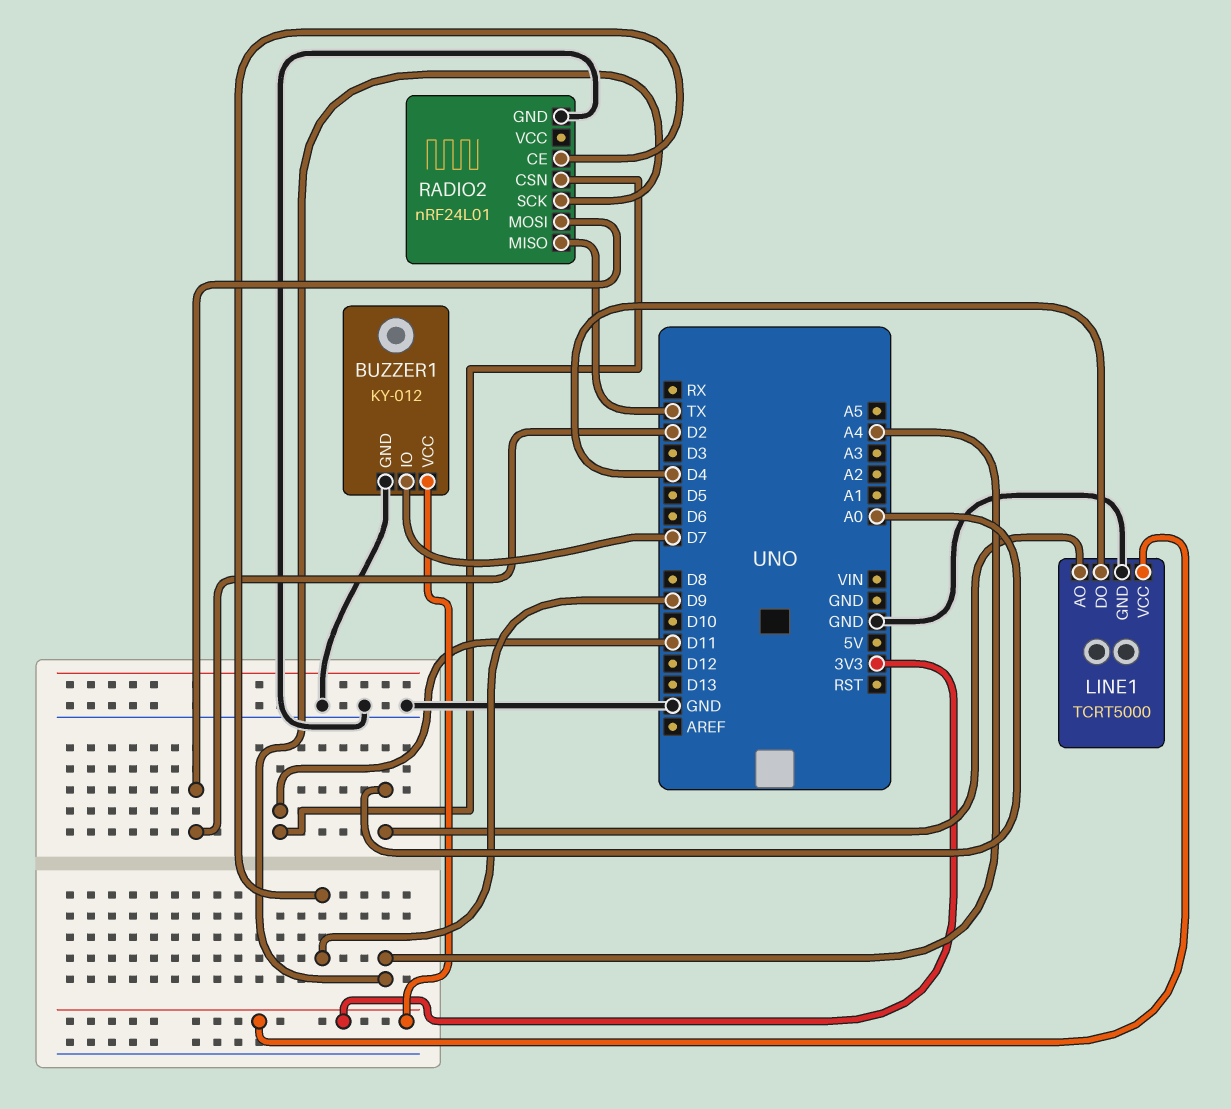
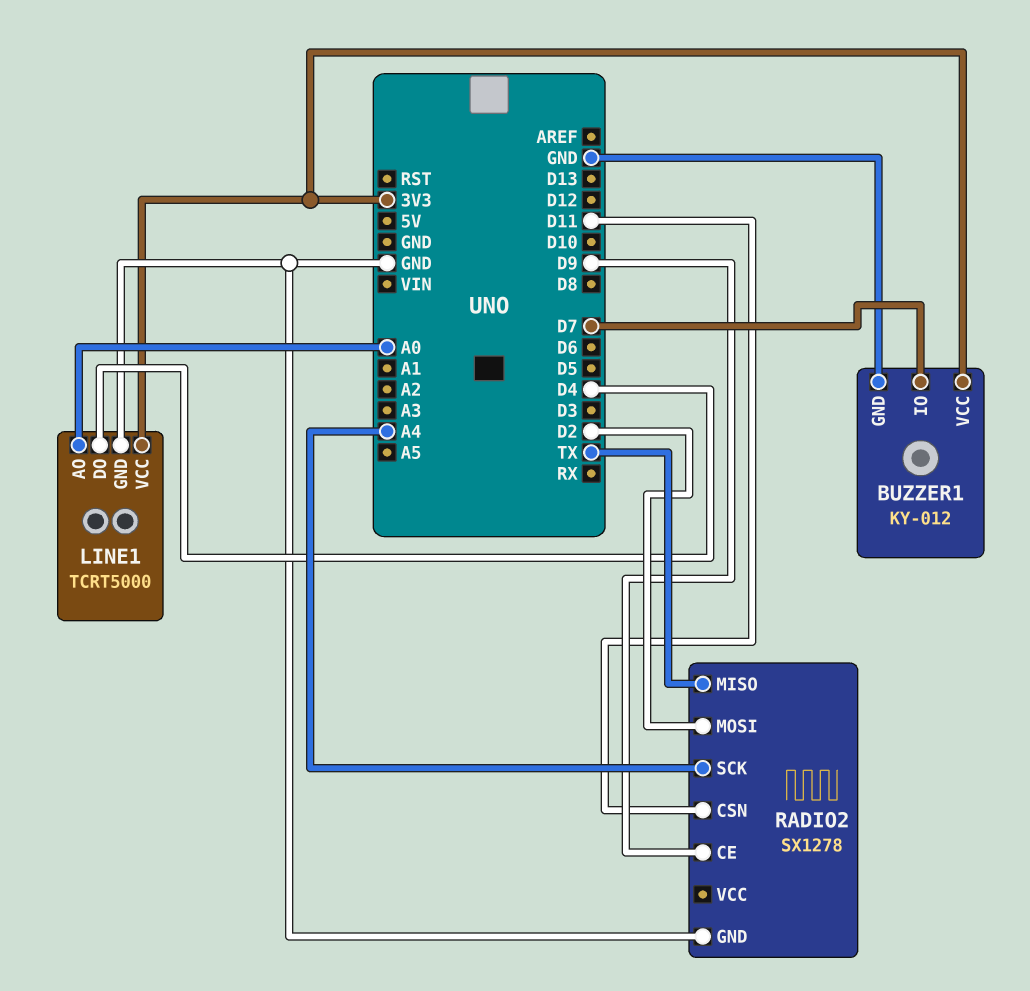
RADIO2: nRF24L01 -> SX1278

